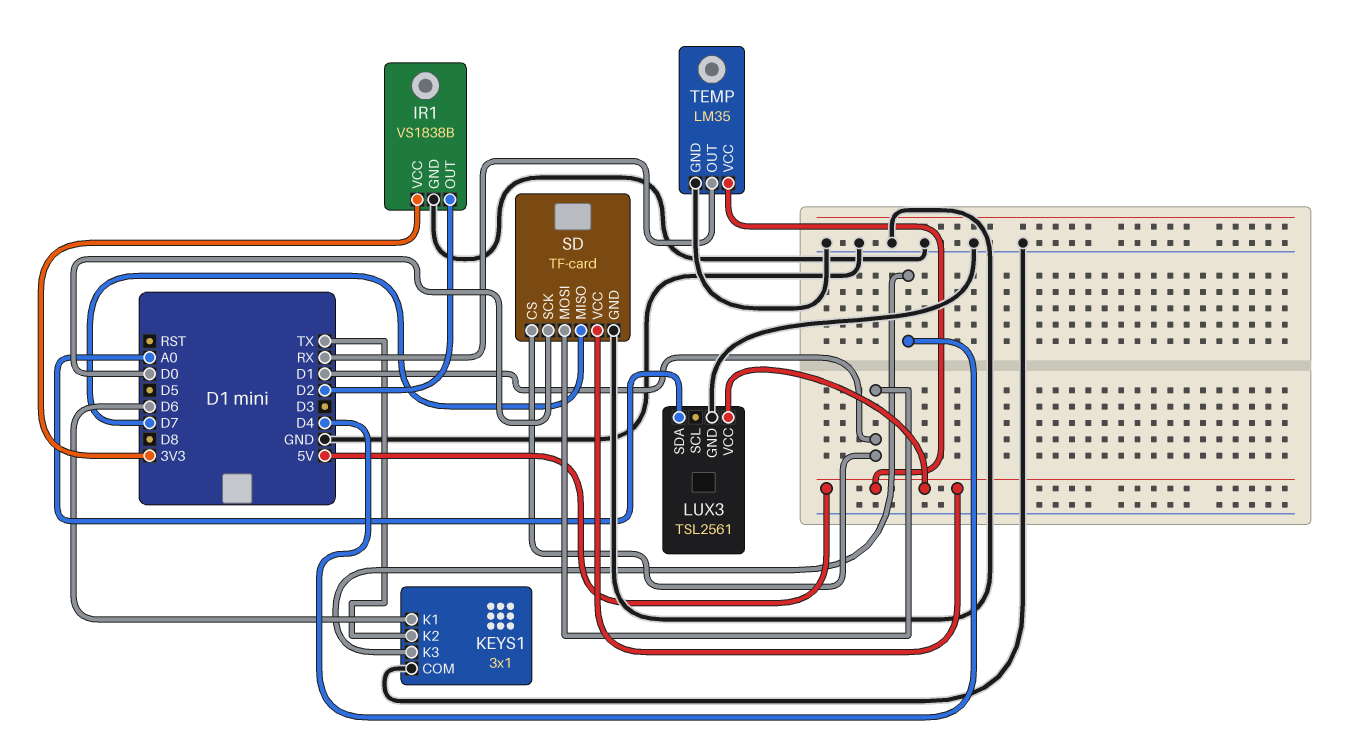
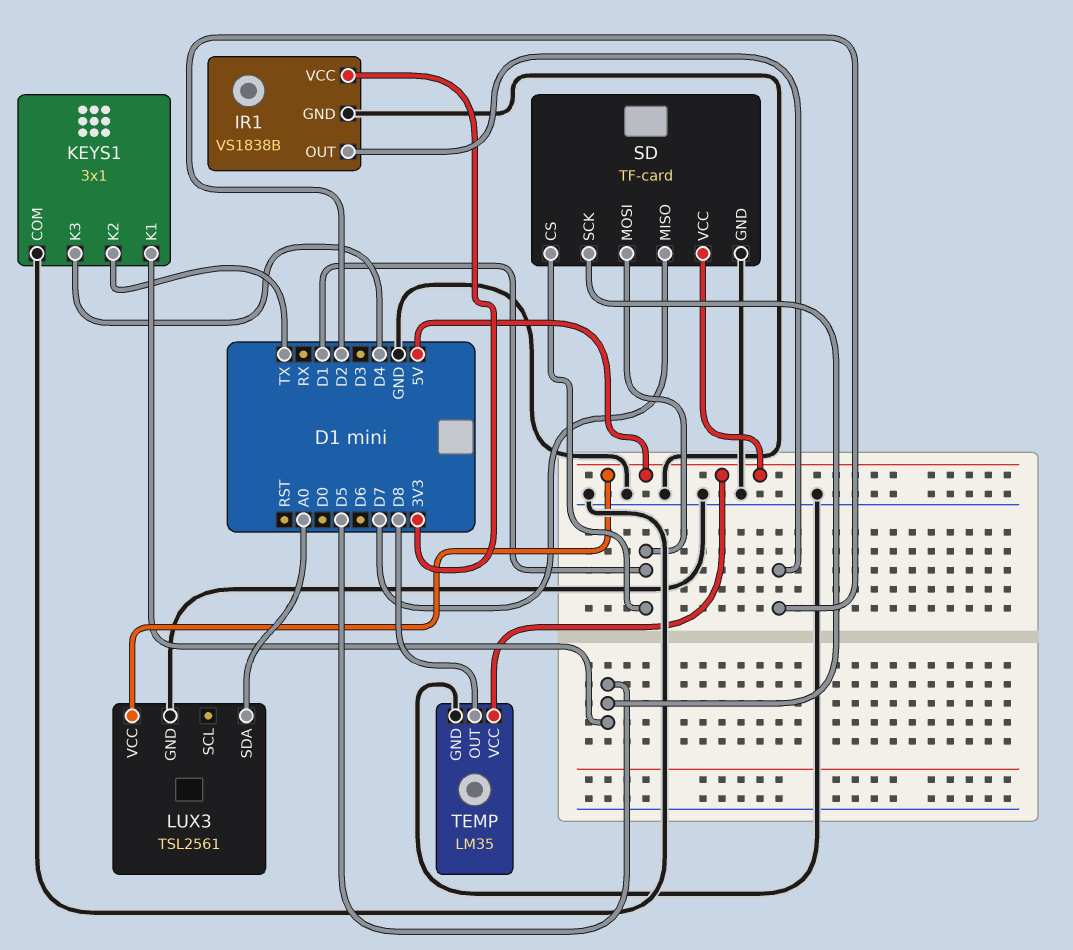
KEYS1 pin K1: D6 -> D5
SD pin SCK: D0 -> D5
TEMP pin OUT: RX -> D8

